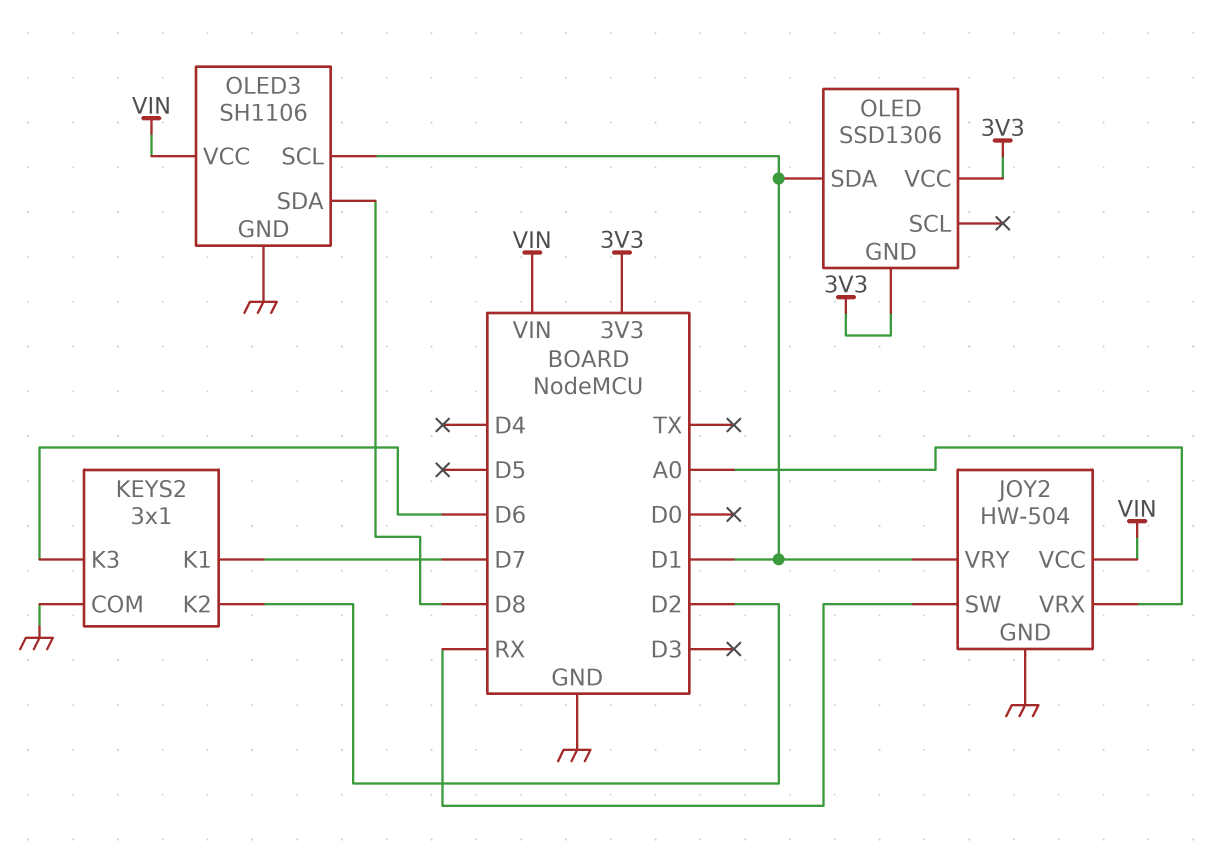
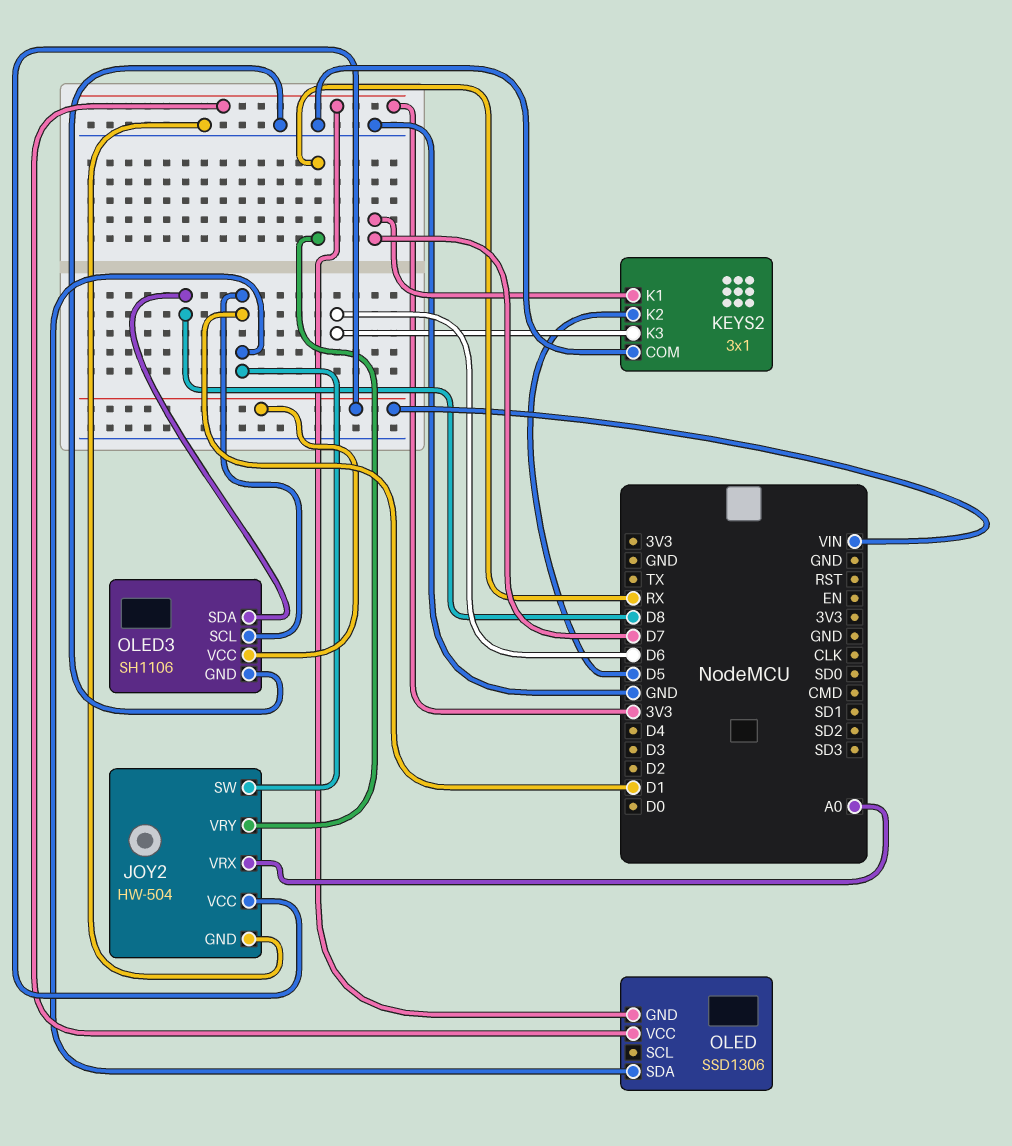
JOY2 pin SW: RX -> D1
JOY2 pin VRY: D1 -> RX
KEYS2 pin K2: D2 -> D5

